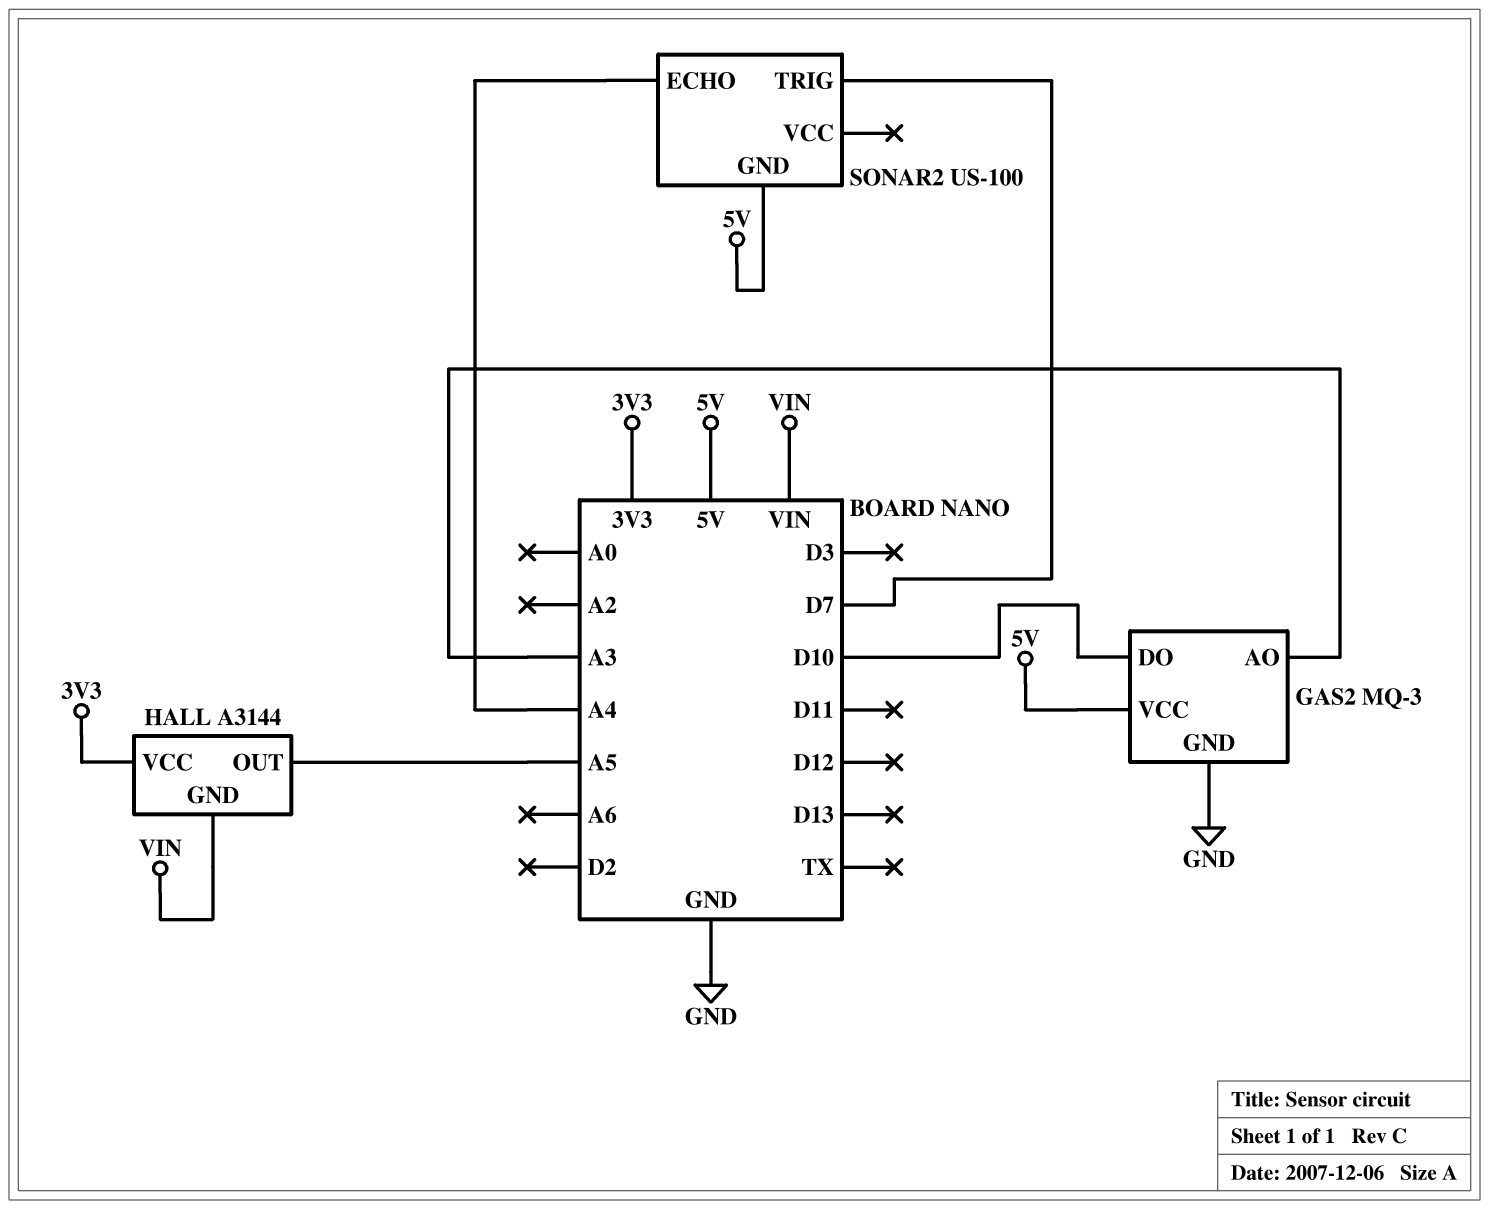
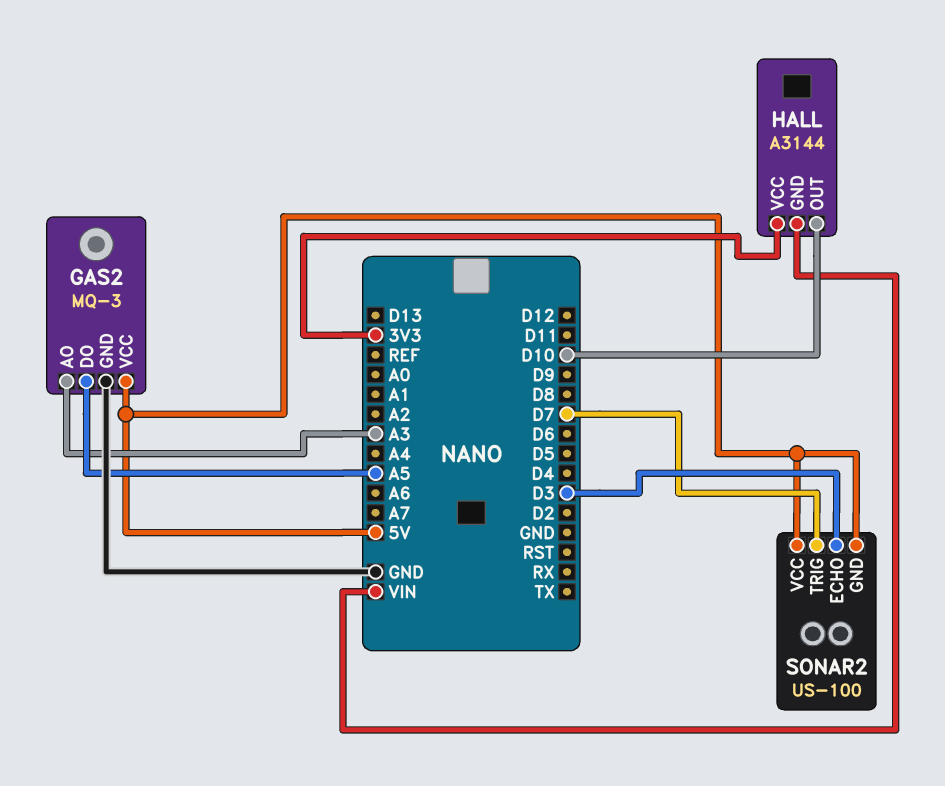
GAS2 pin DO: D10 -> A5
HALL pin OUT: A5 -> D10
SONAR2 pin ECHO: A4 -> D3
SONAR2 pin VCC: none -> 5V

